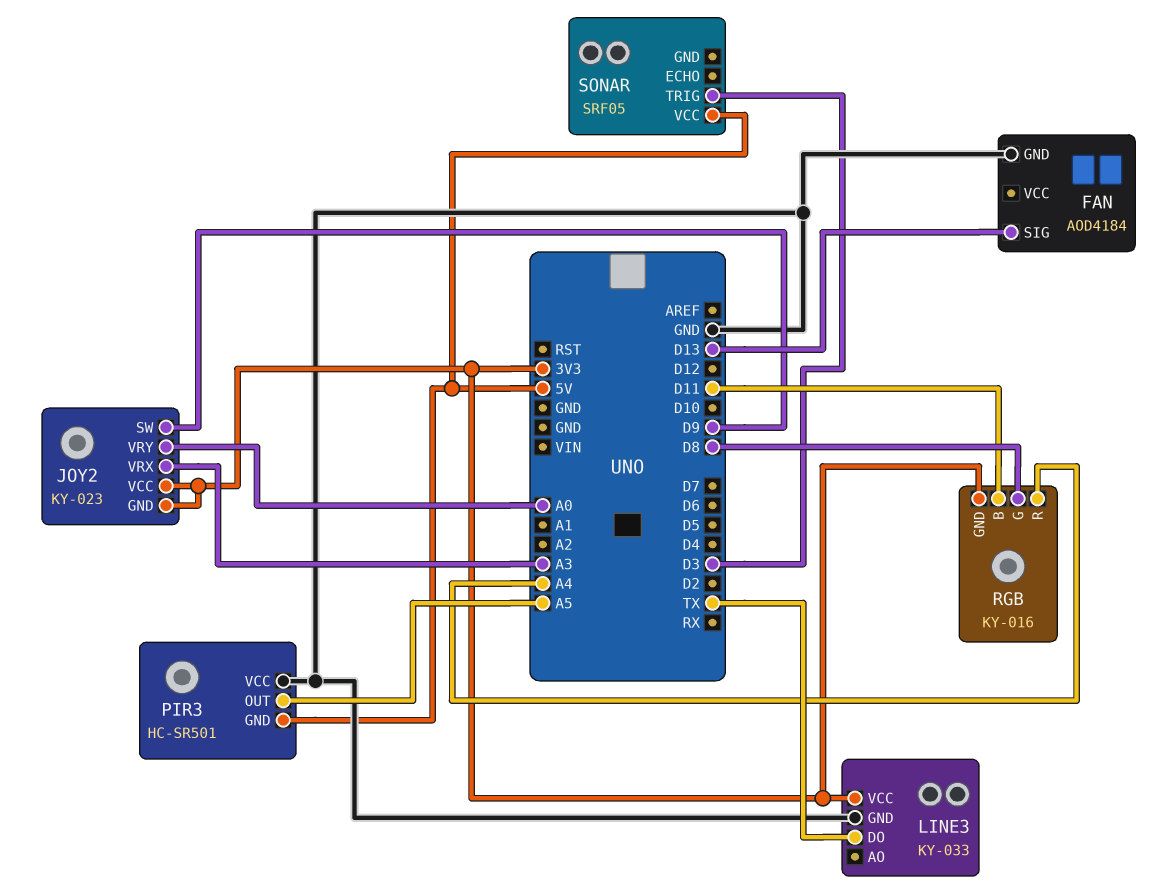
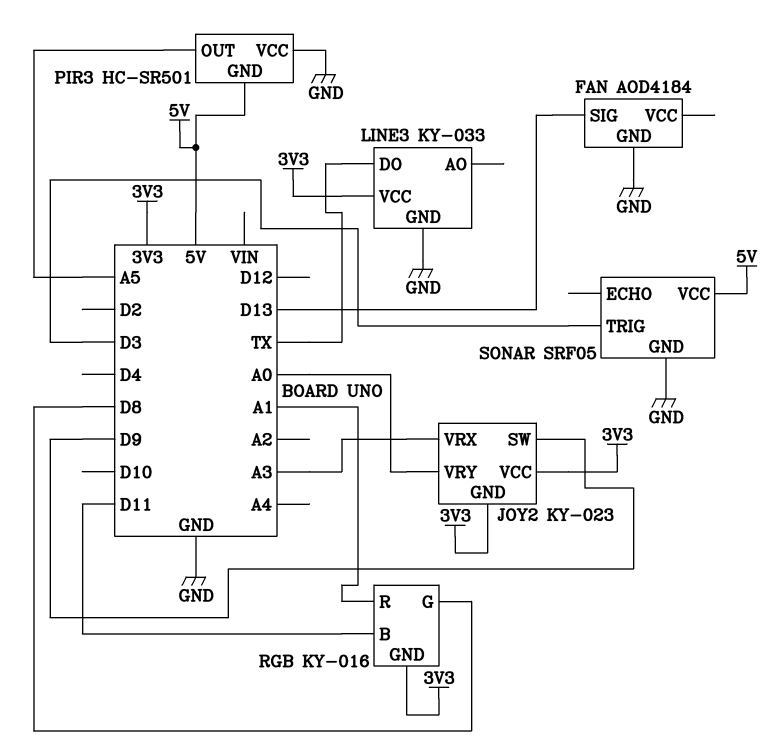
RGB pin R: A4 -> A1
SONAR pin GND: none -> GND

